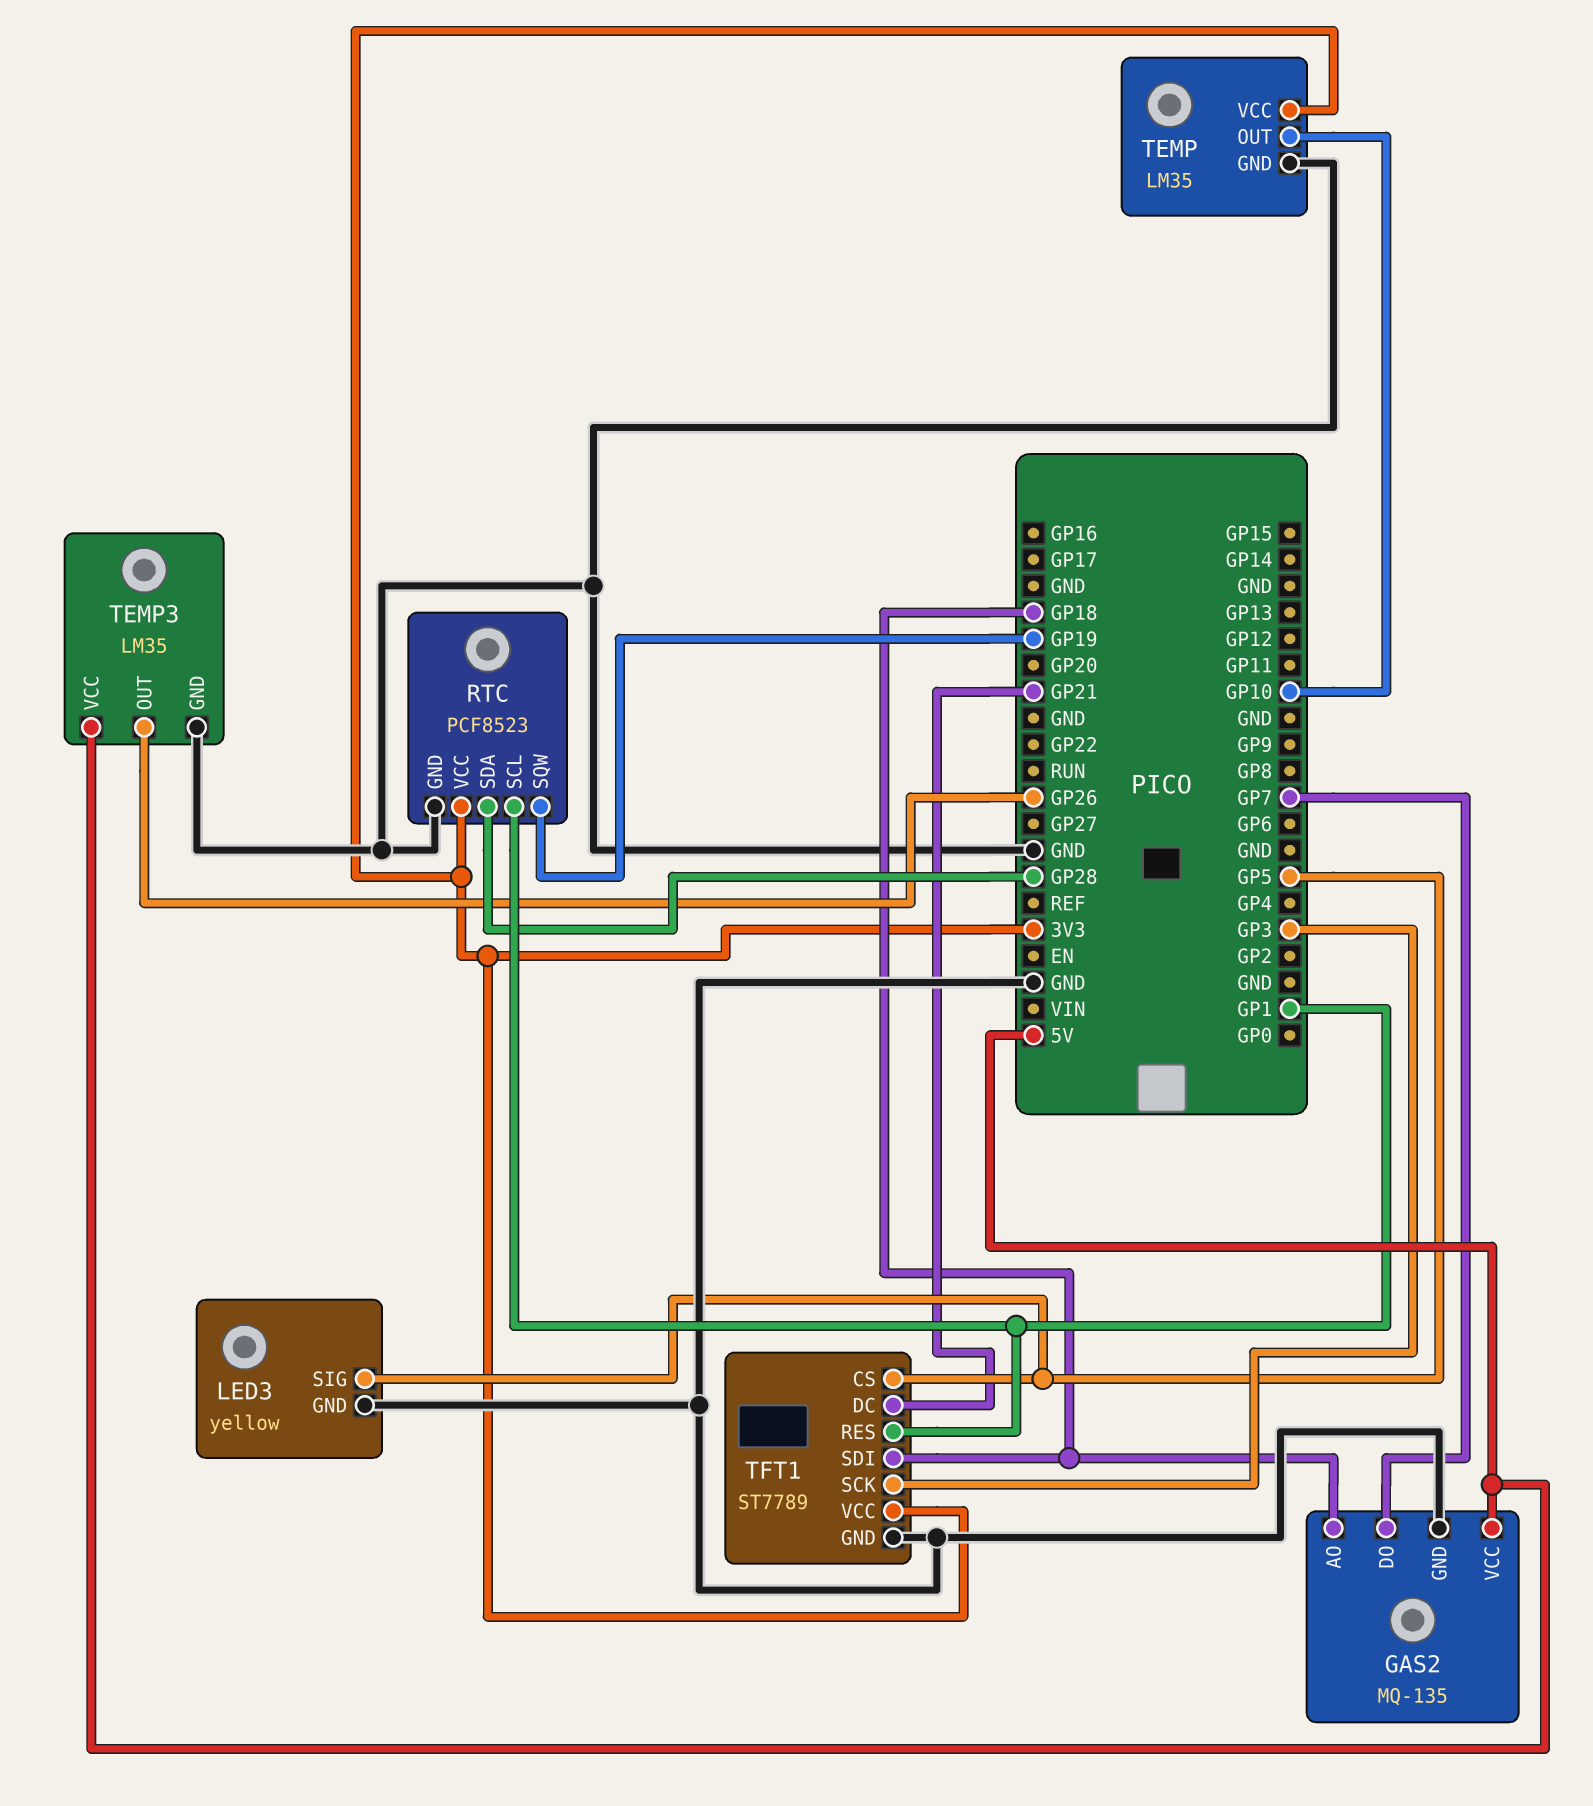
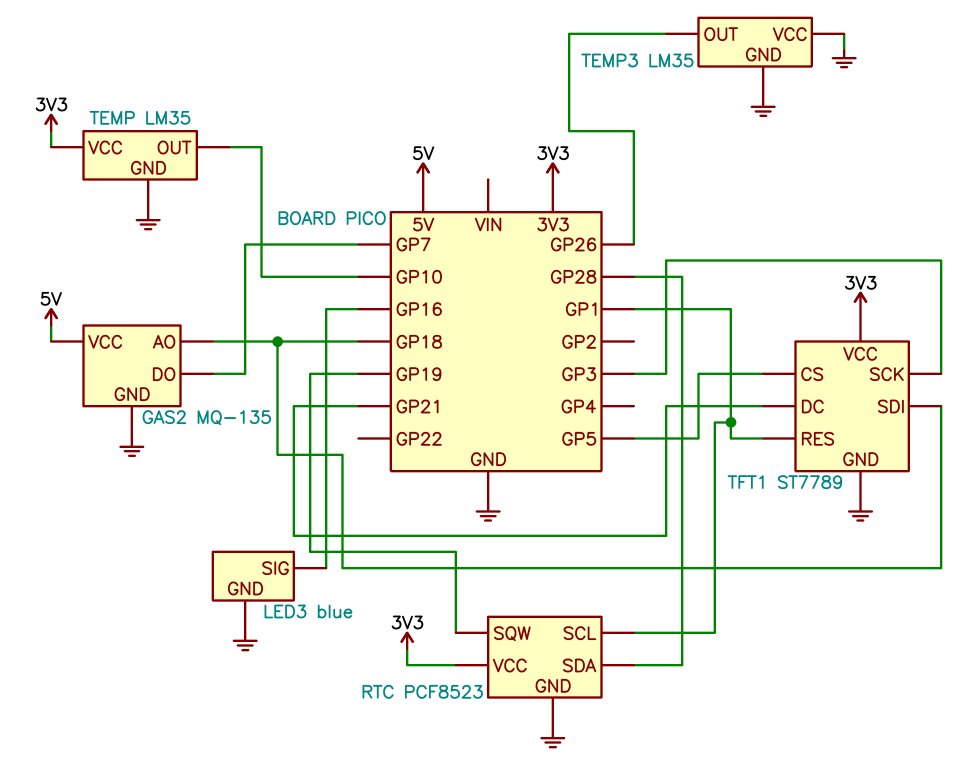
LED3: yellow -> blue
LED3 pin SIG: GP5 -> GP16
TEMP3 pin VCC: 5V -> GND

